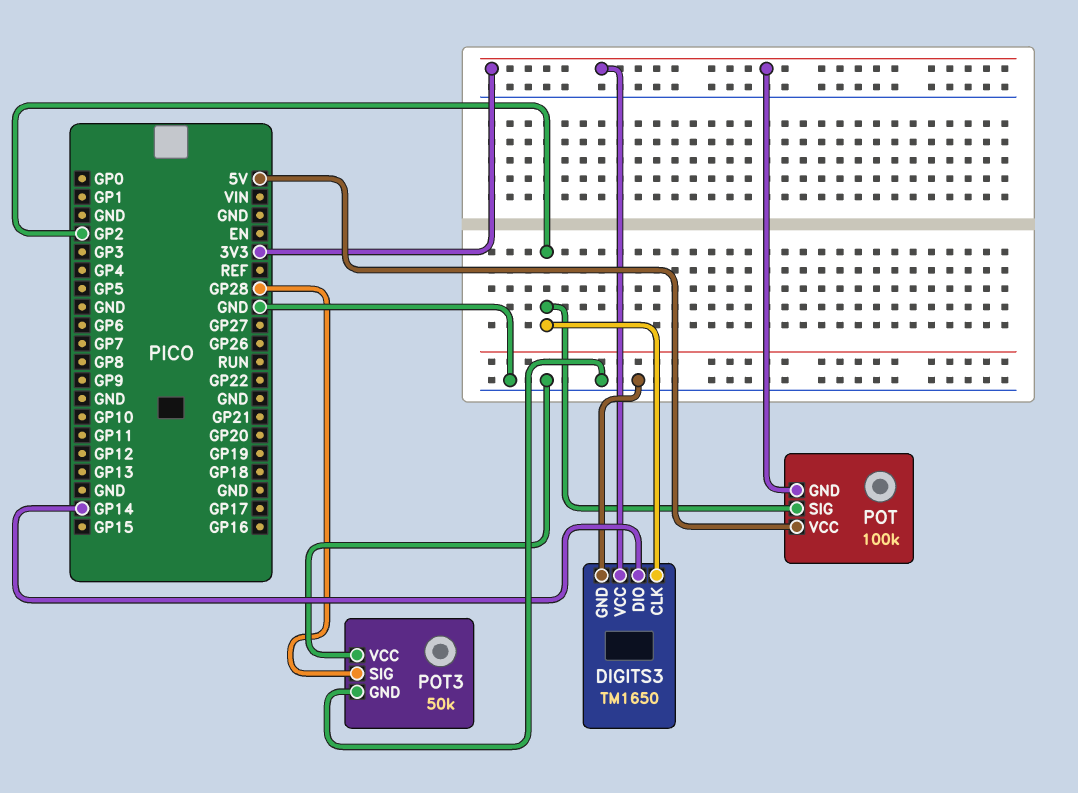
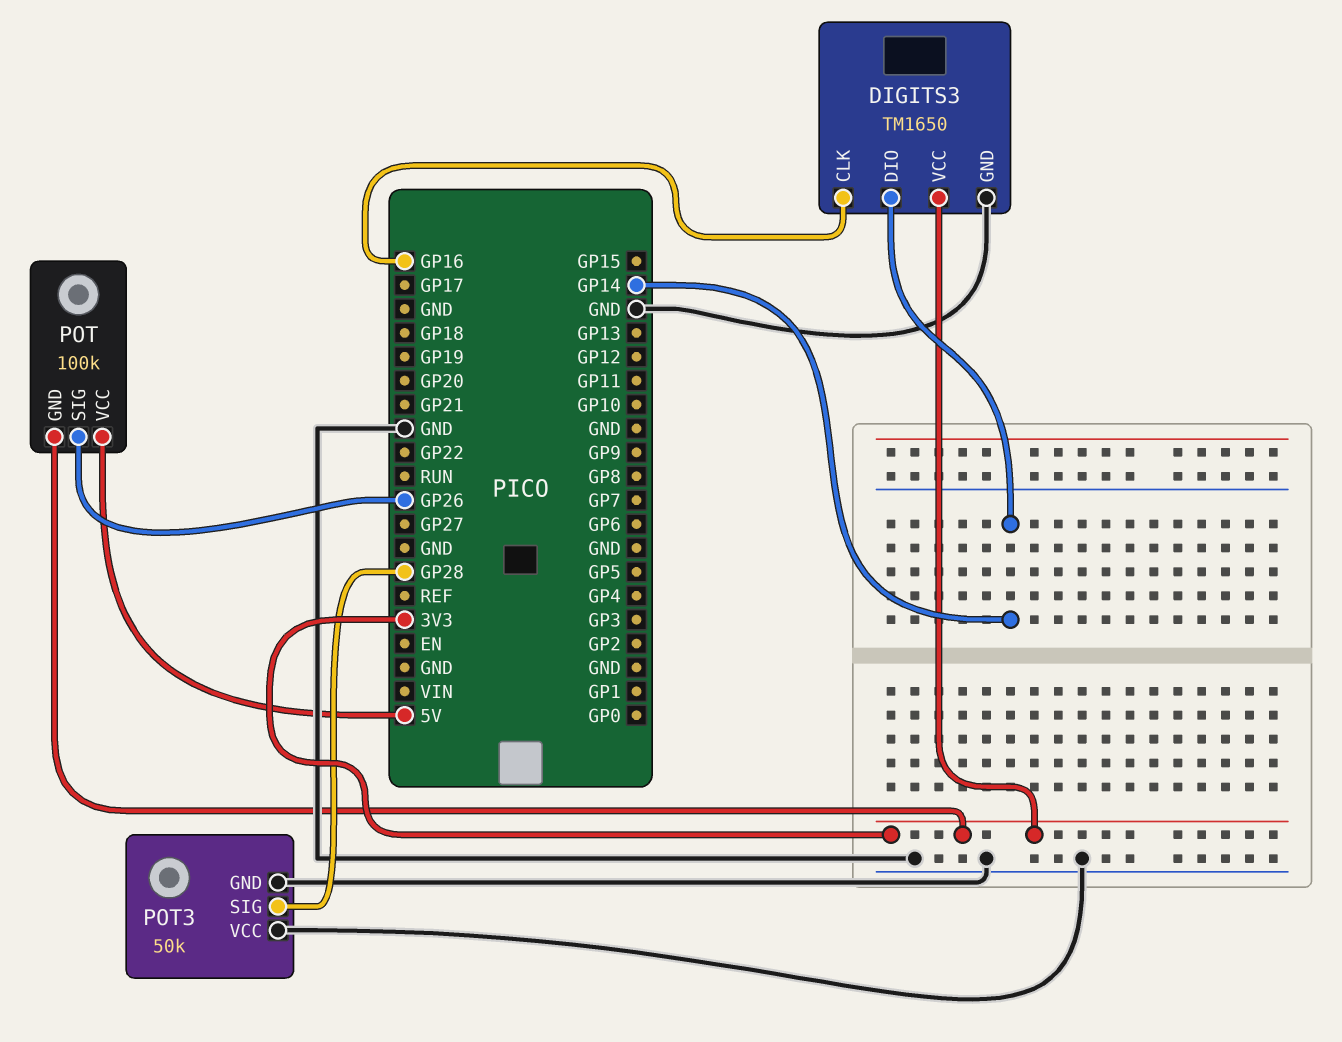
DIGITS3 pin CLK: GP2 -> GP16
POT pin SIG: GP2 -> GP26

